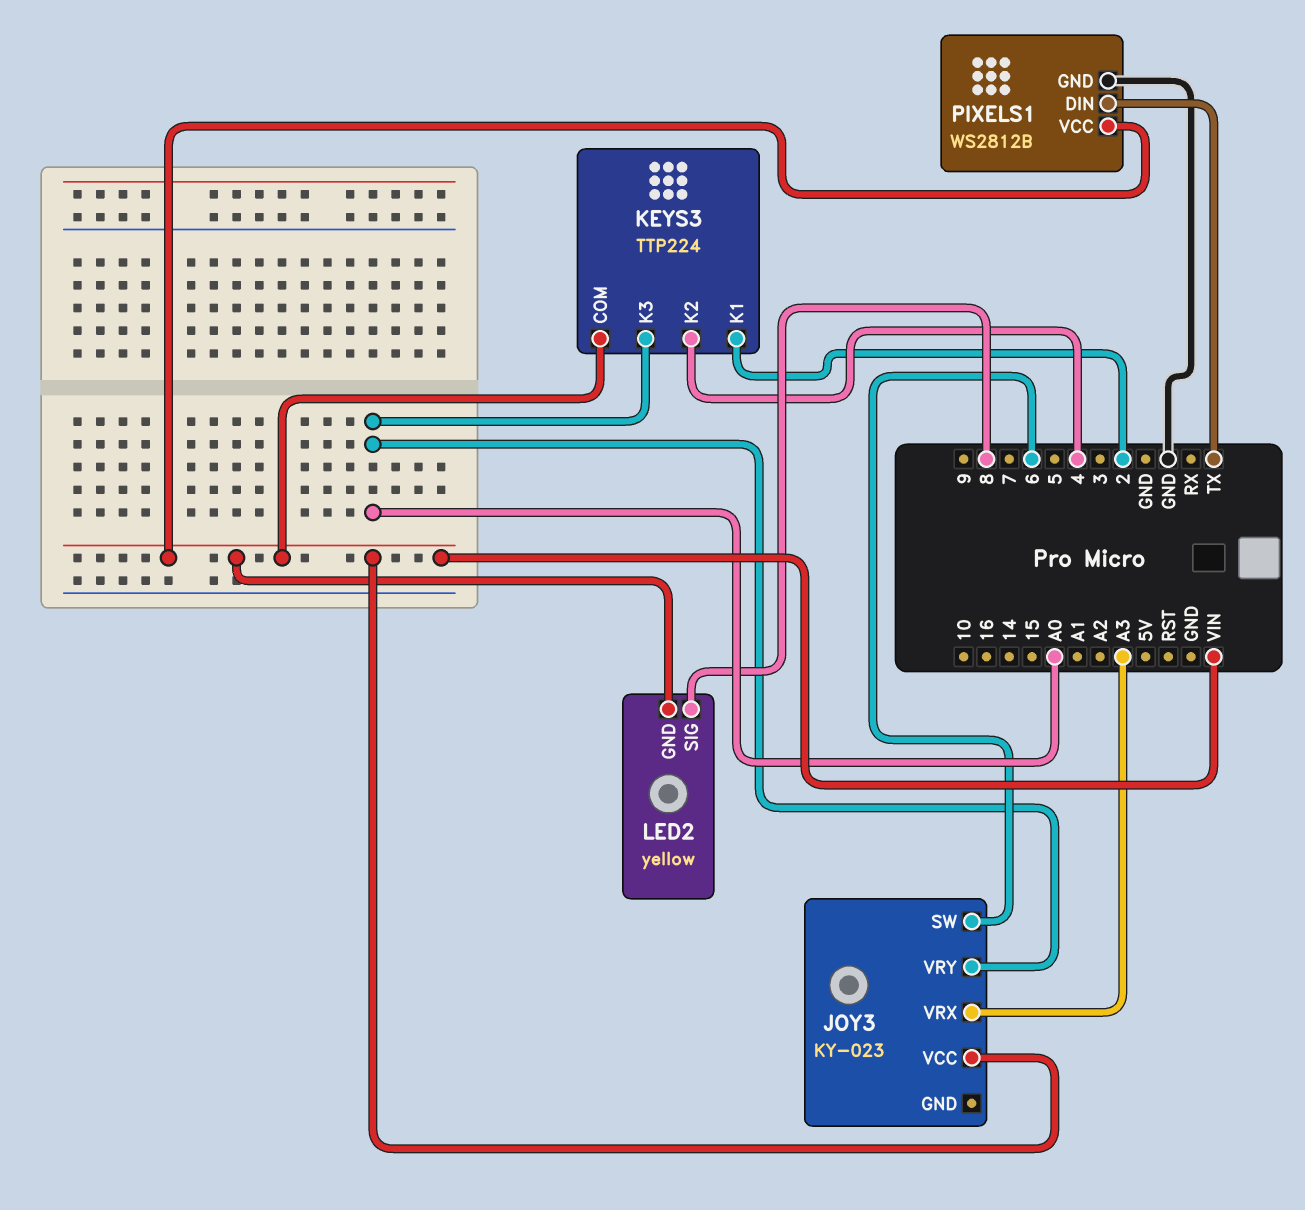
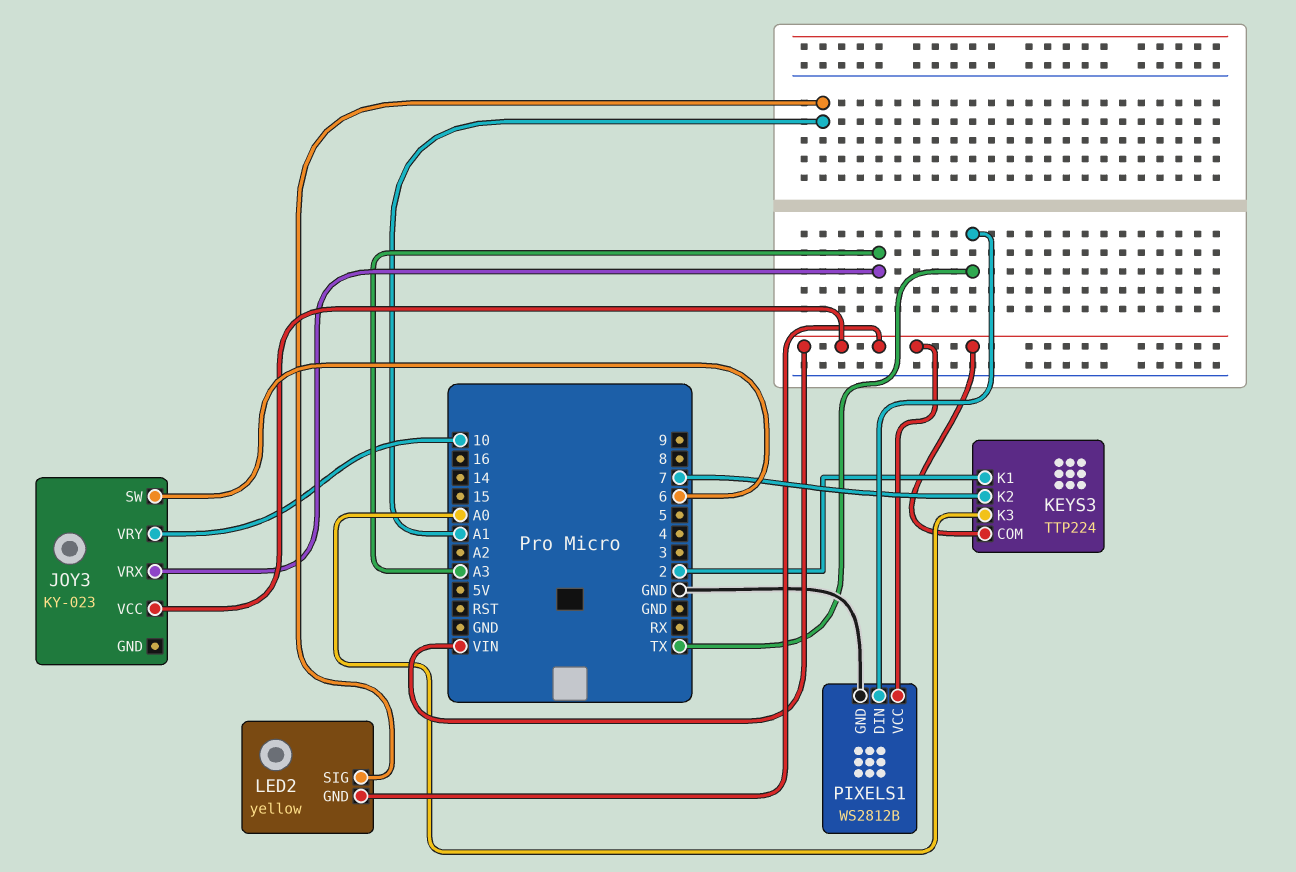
JOY3 pin VRY: A0 -> 10
KEYS3 pin K2: 4 -> 7
LED2 pin SIG: 8 -> A1

